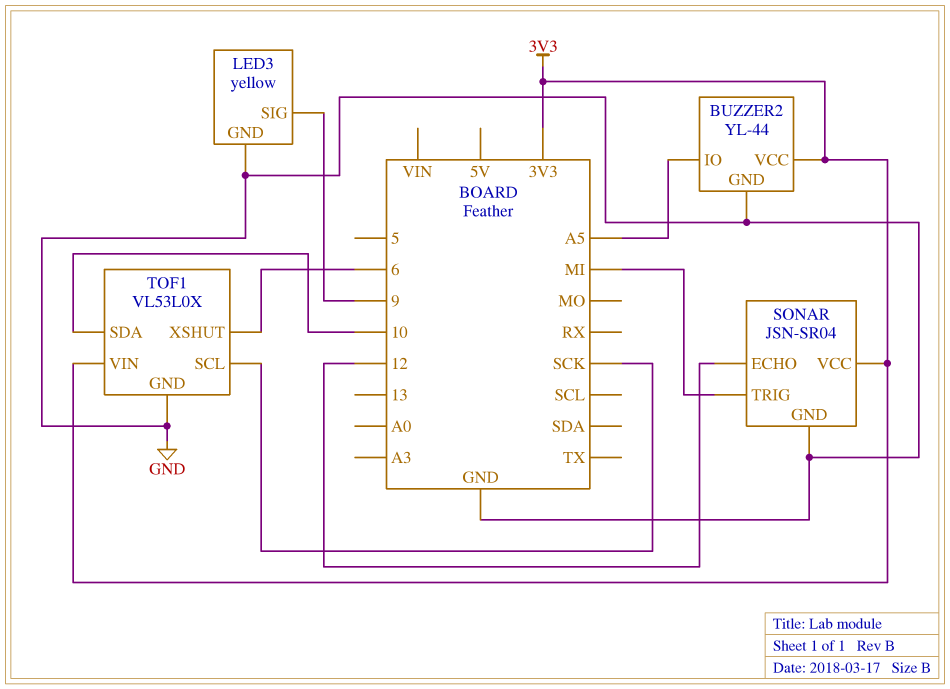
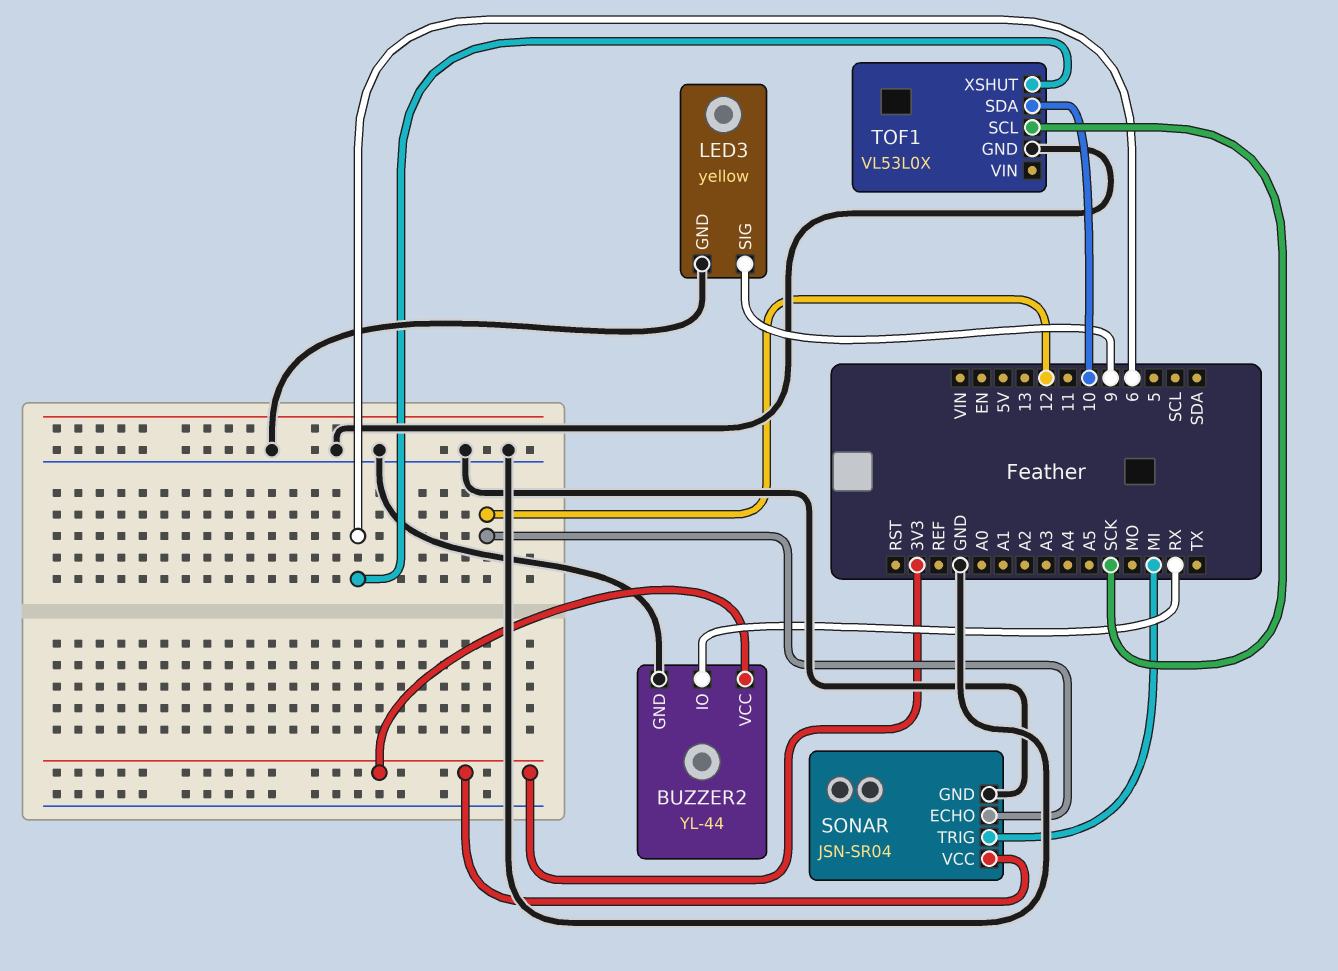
BUZZER2 pin IO: A5 -> RX
TOF1 pin VIN: 3V3 -> none

